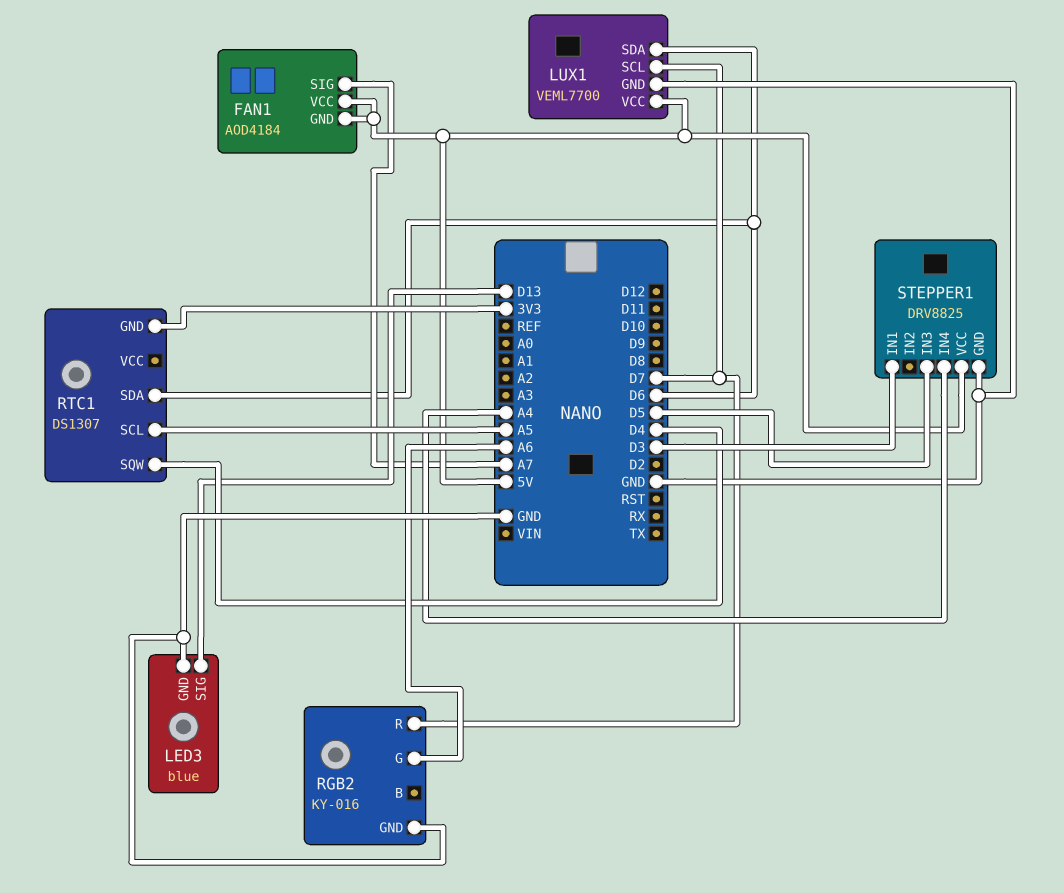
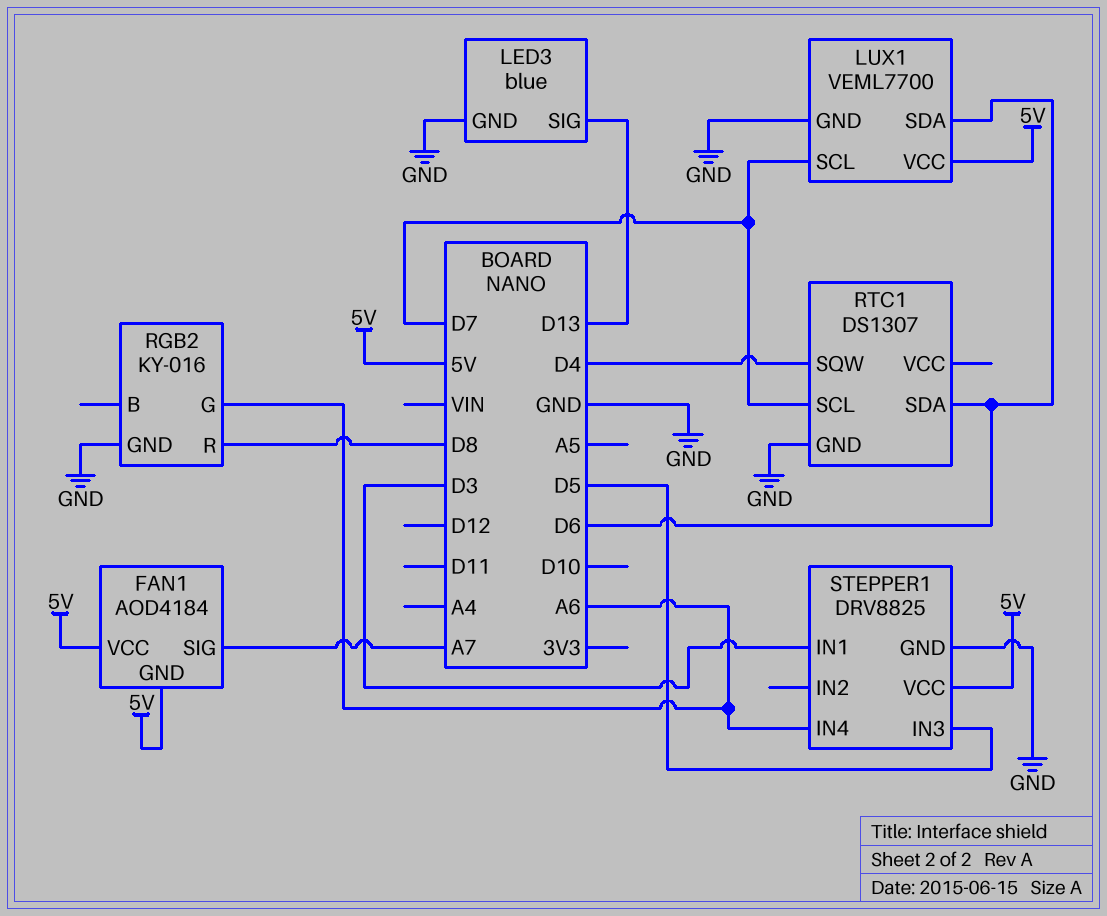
RGB2 pin R: D7 -> D8
RTC1 pin GND: 3V3 -> GND
RTC1 pin SCL: A5 -> D7
STEPPER1 pin IN4: A4 -> A6

